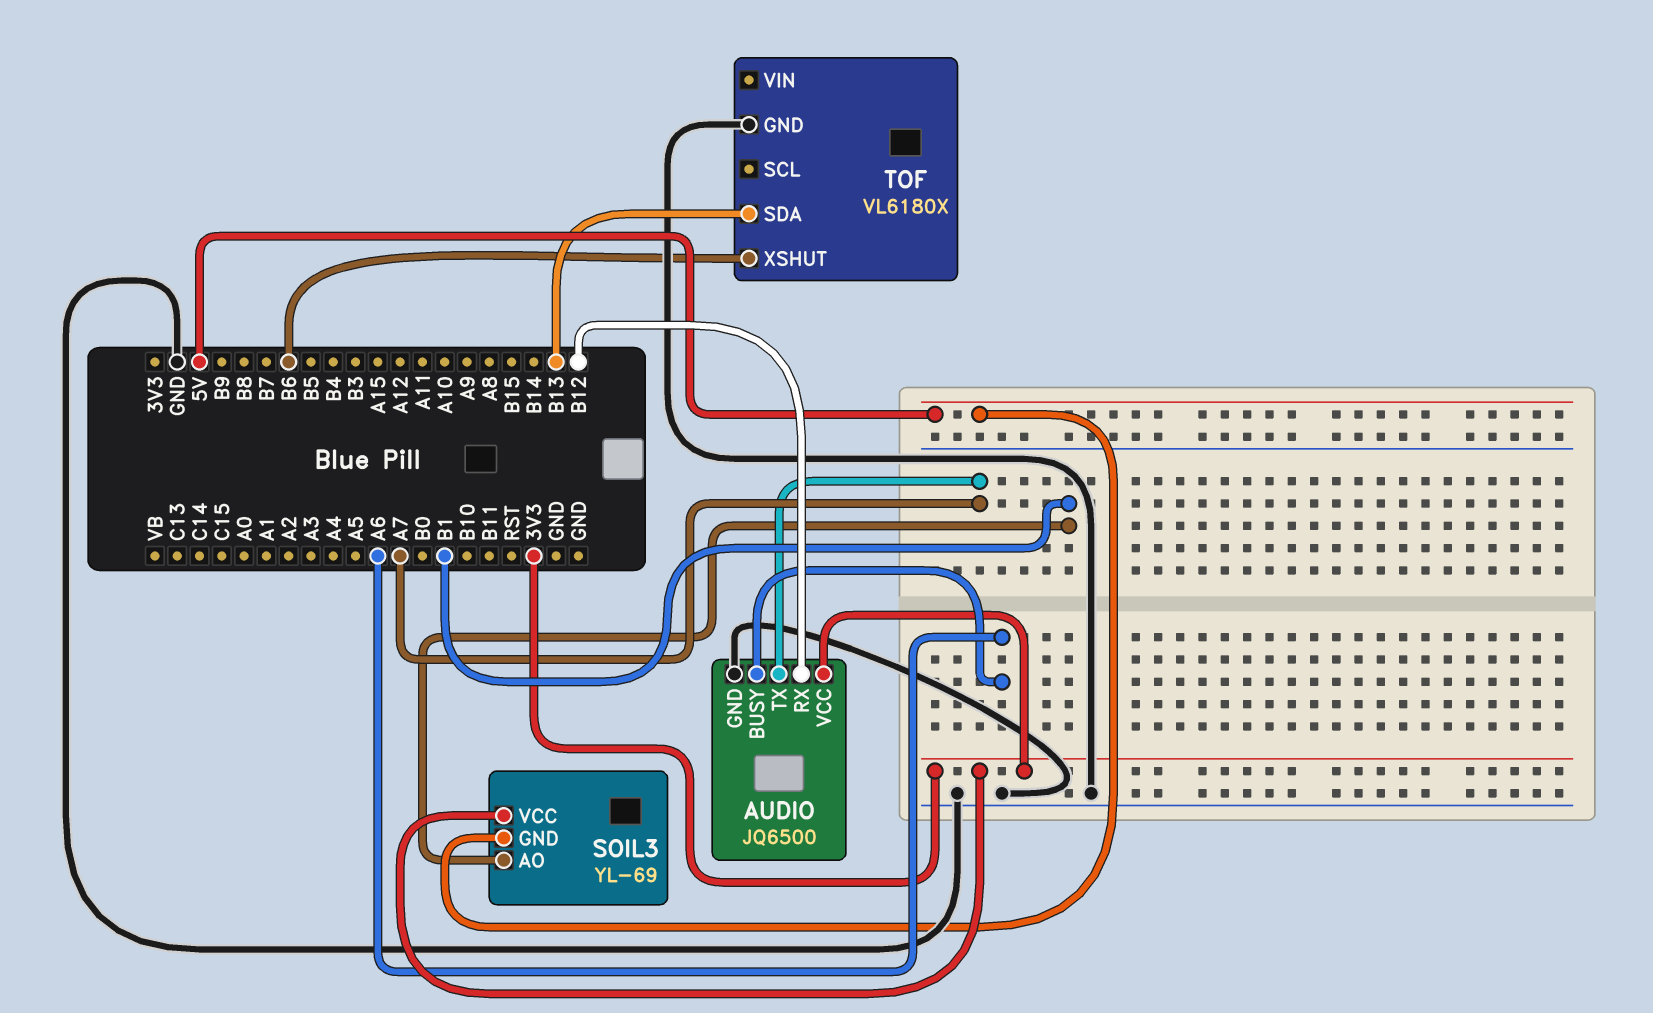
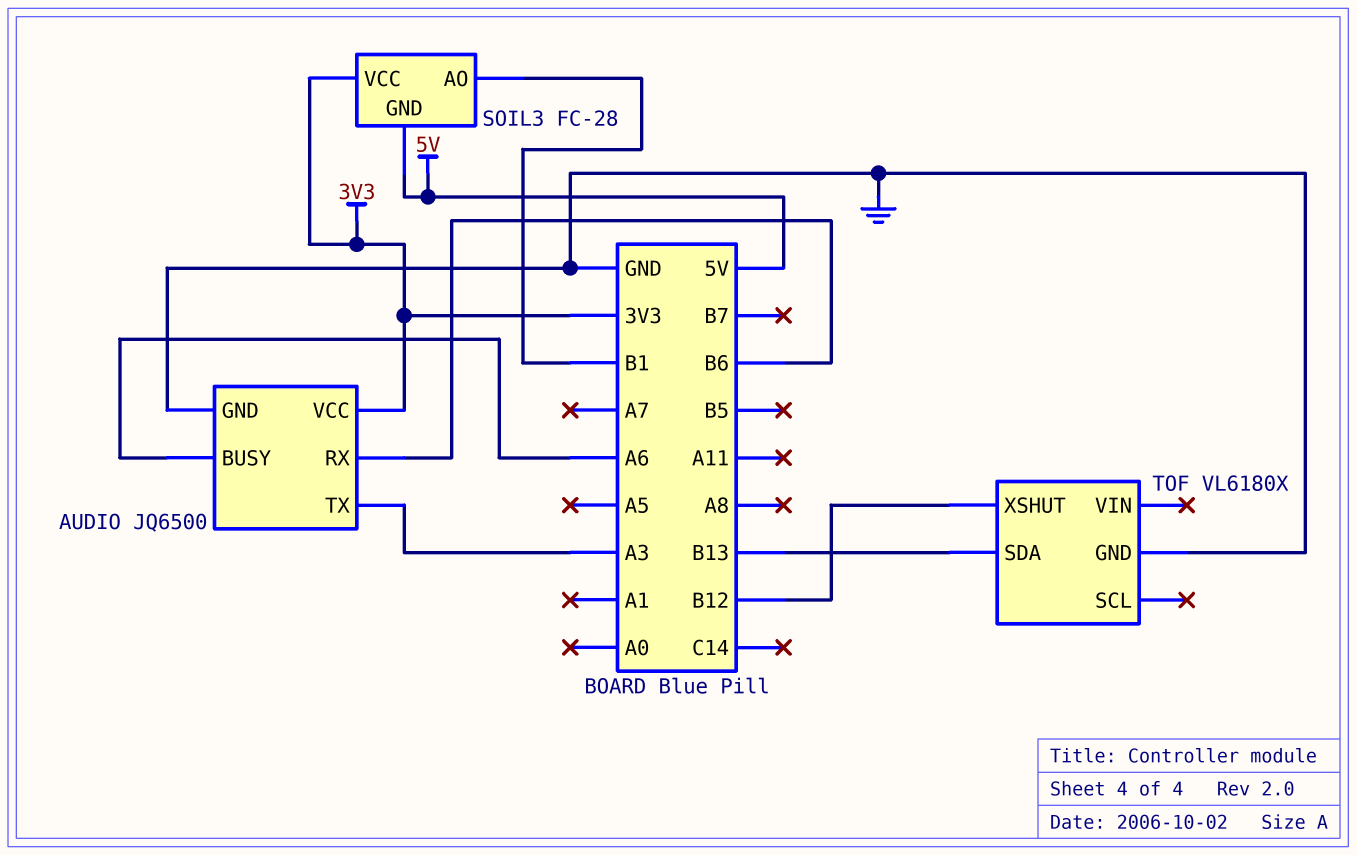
AUDIO pin RX: B12 -> B6
AUDIO pin TX: A7 -> A3
SOIL3: YL-69 -> FC-28
TOF pin XSHUT: B6 -> B12

